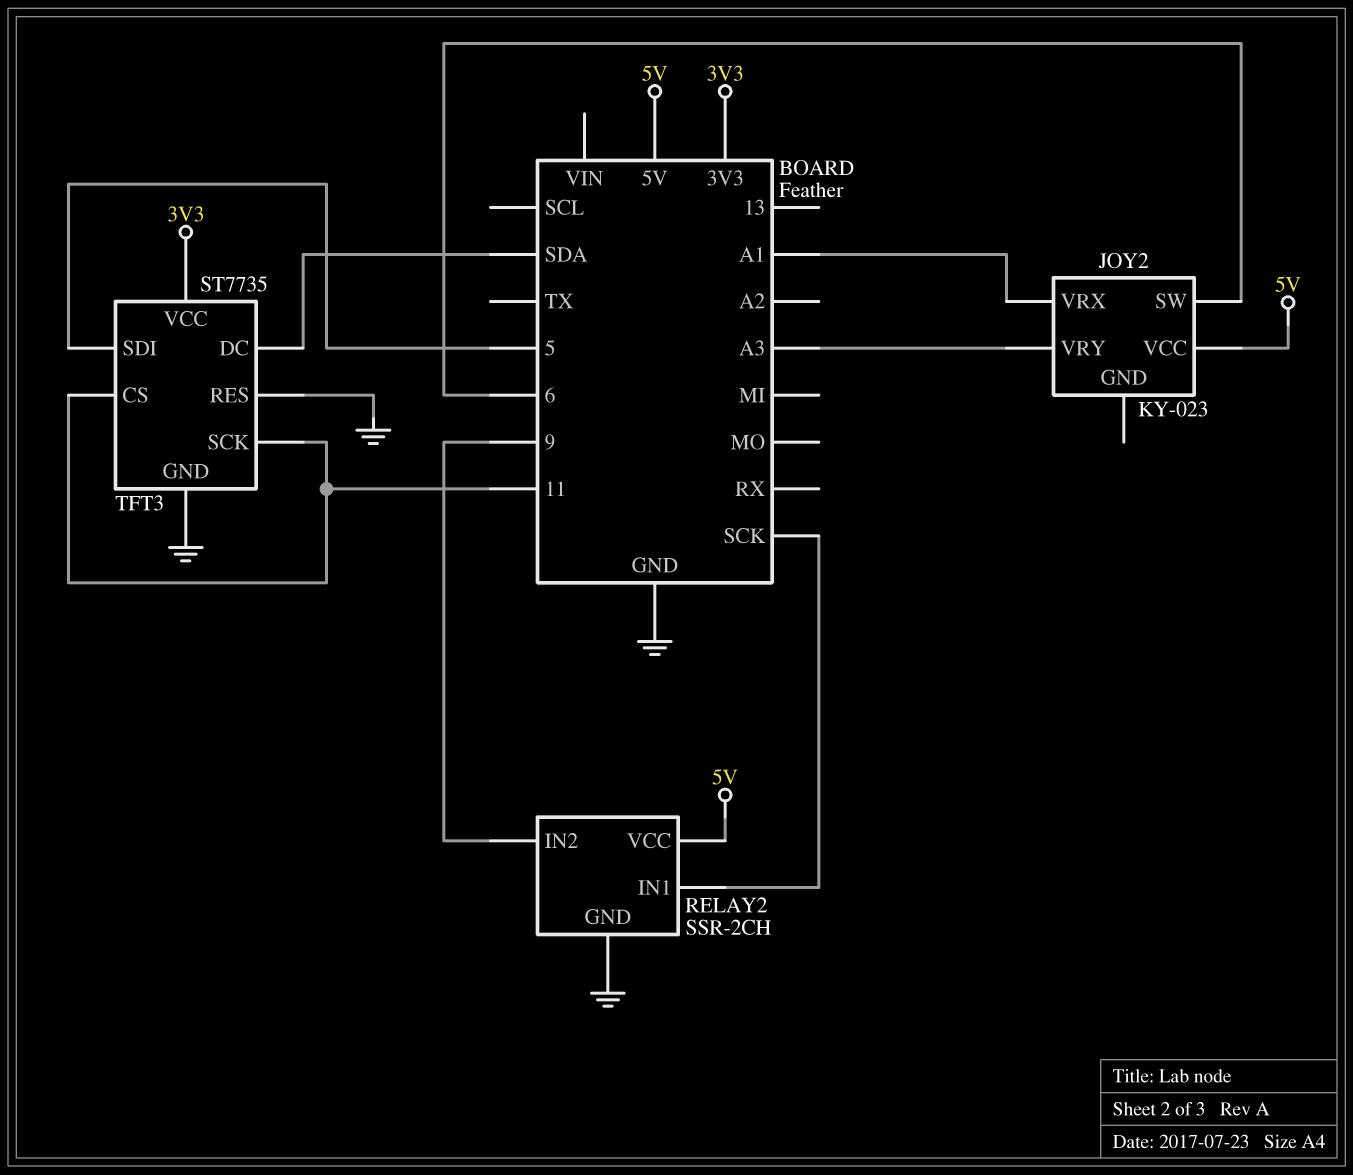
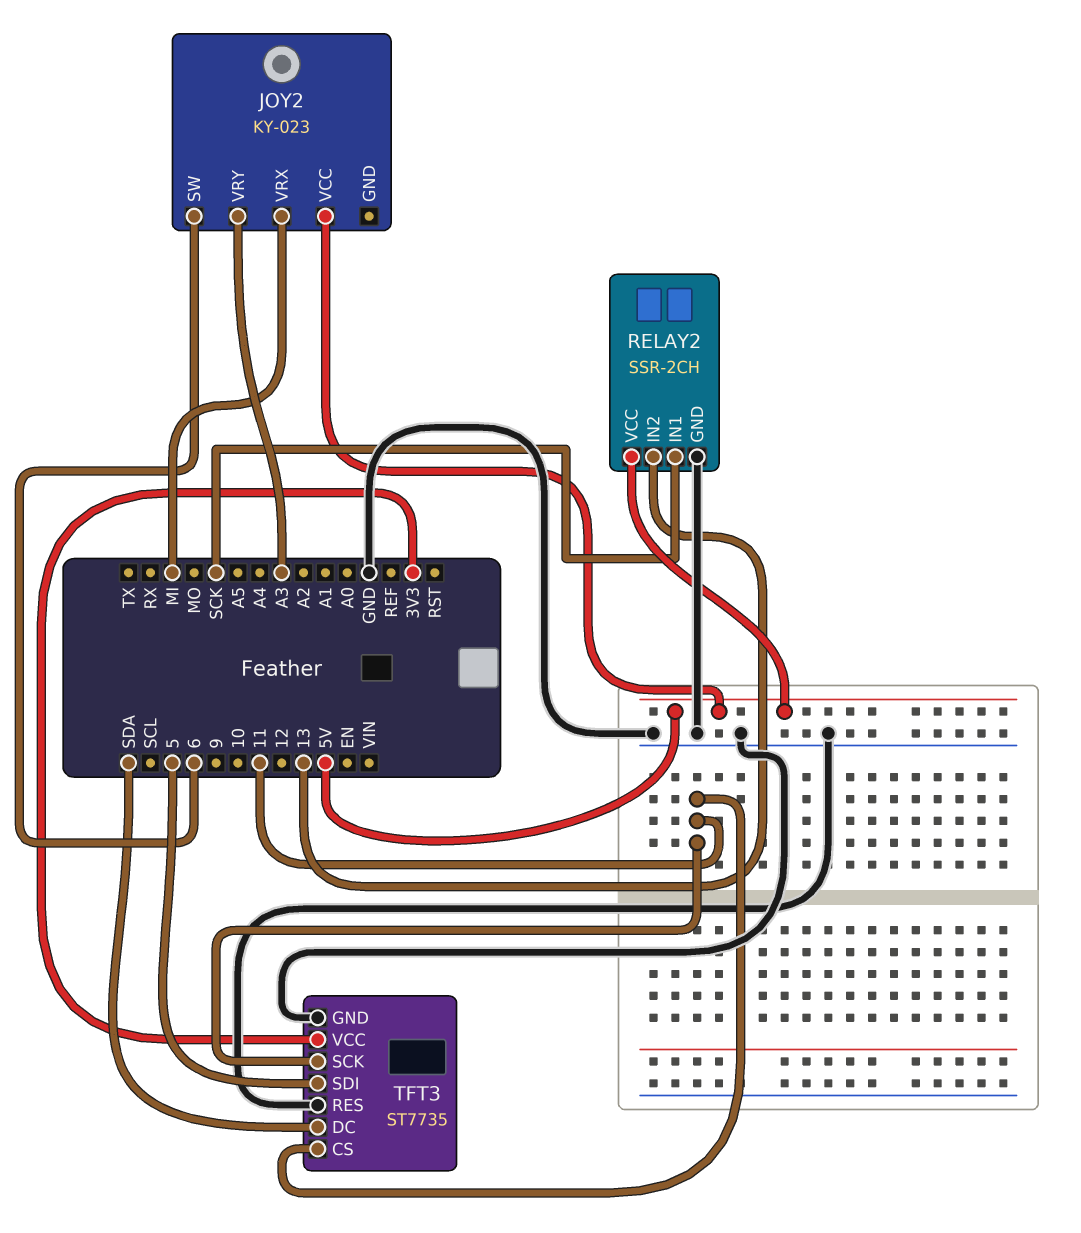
JOY2 pin VRX: A1 -> MI
RELAY2 pin IN2: 9 -> 13

